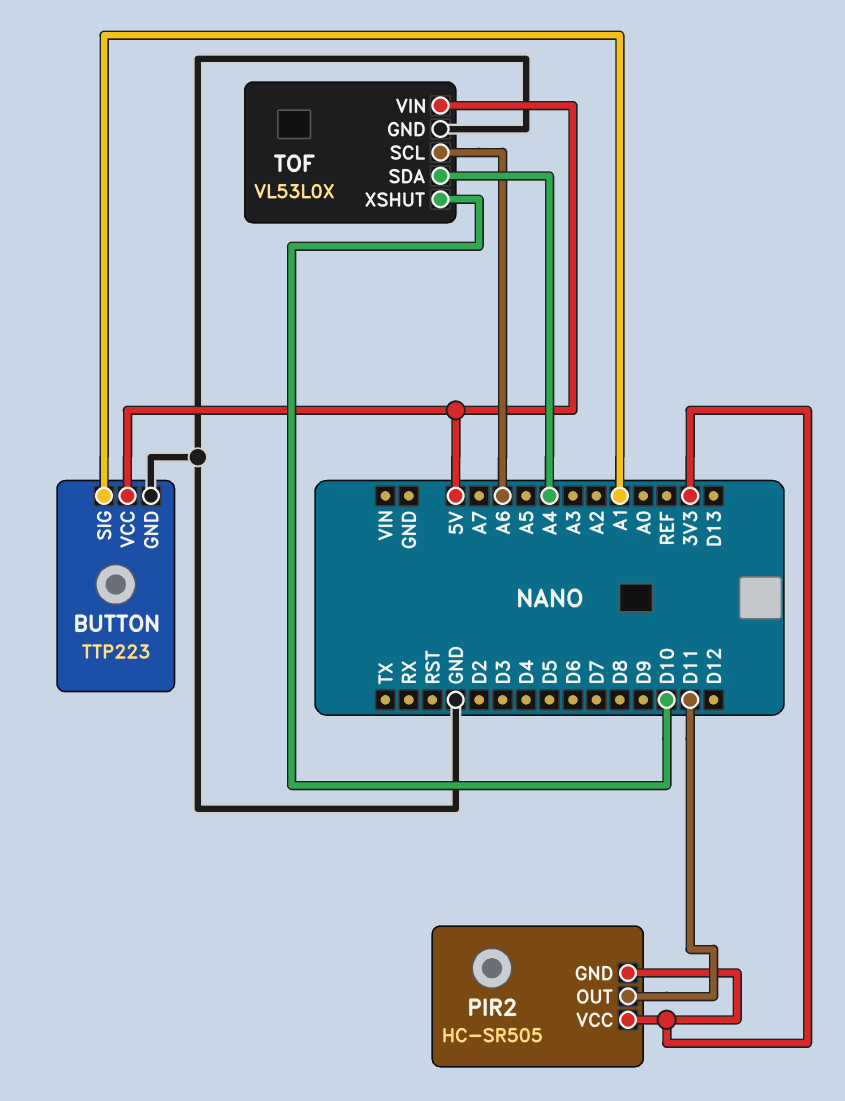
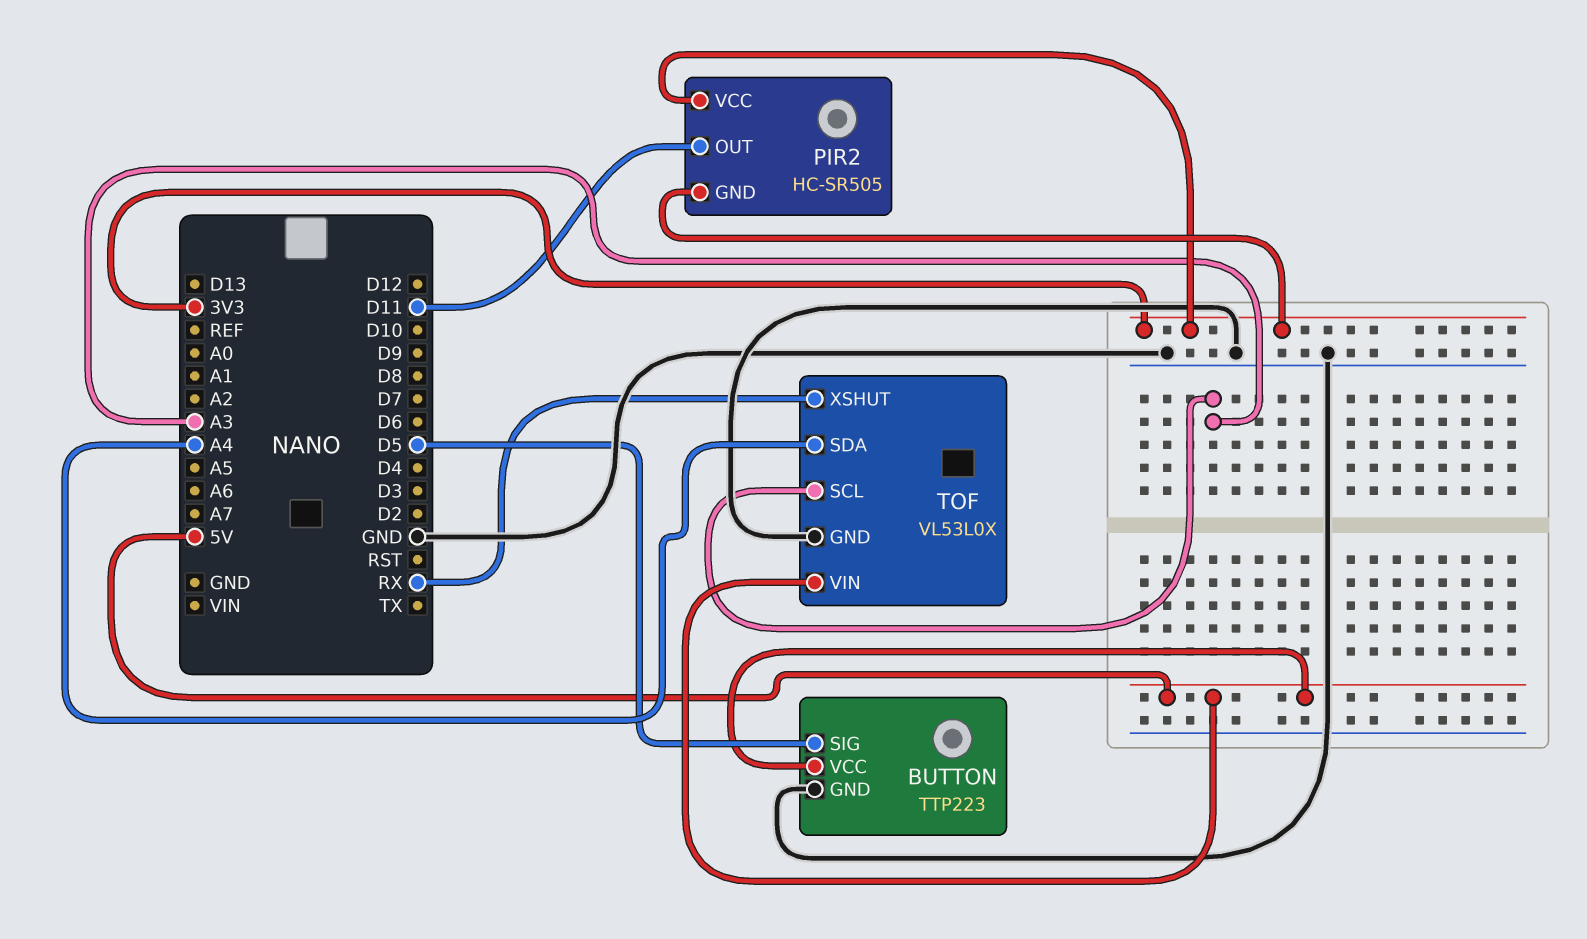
BUTTON pin SIG: A1 -> D5
TOF pin SCL: A6 -> A3
TOF pin XSHUT: D10 -> RX

